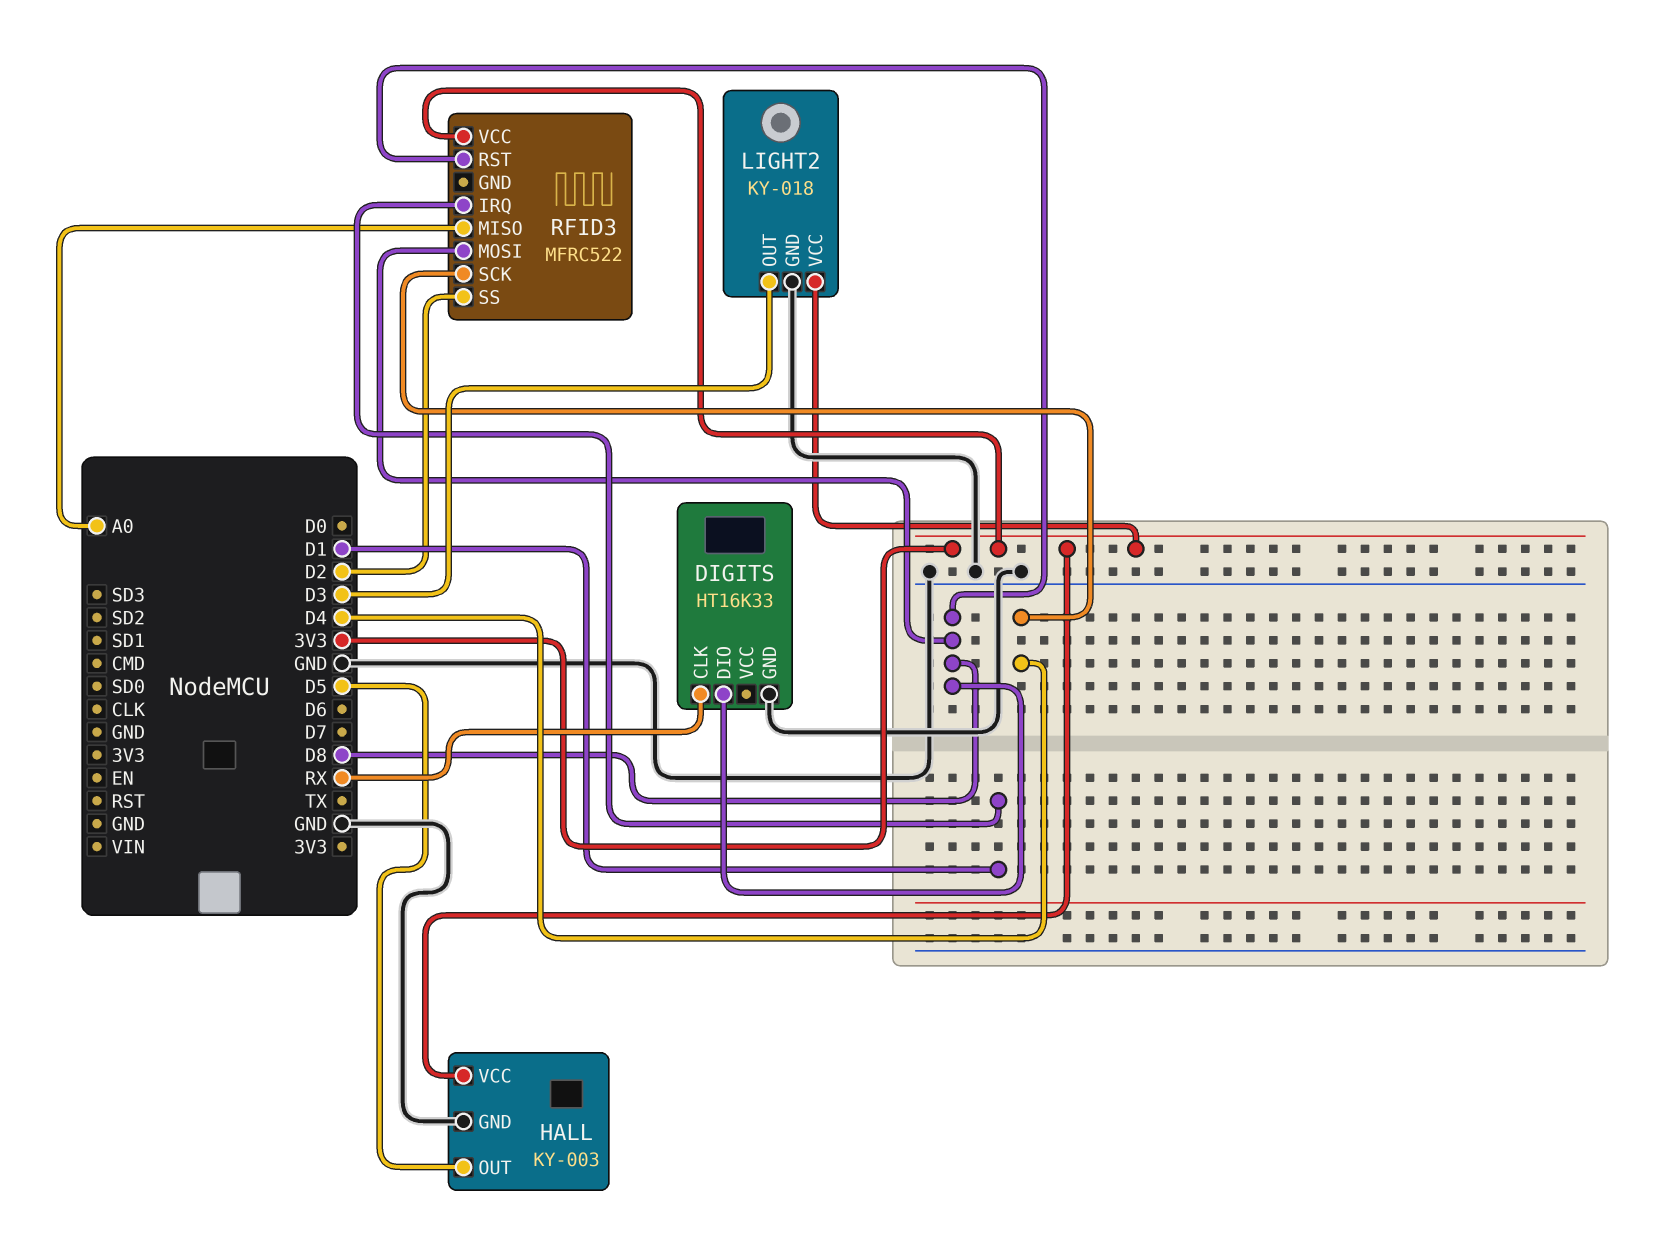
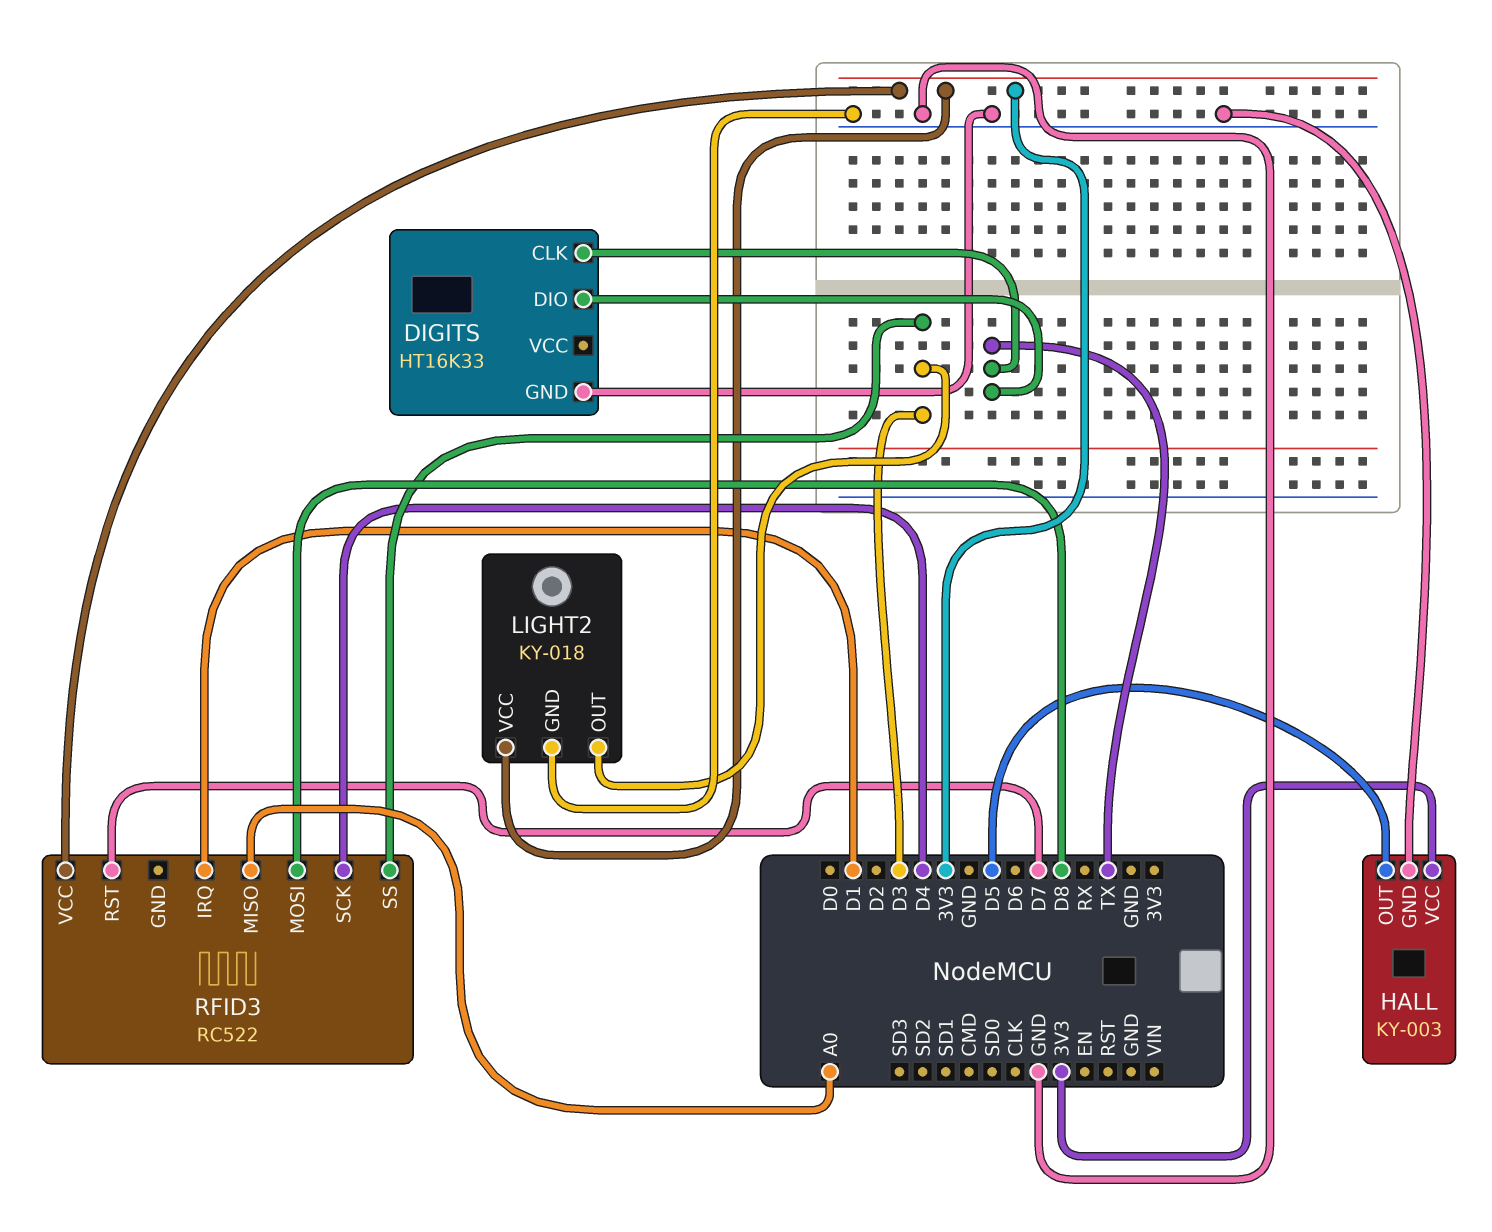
DIGITS pin CLK: RX -> TX
DIGITS pin DIO: D8 -> TX
RFID3: MFRC522 -> RC522
RFID3 pin RST: D8 -> D7
RFID3 pin SS: D2 -> D3

